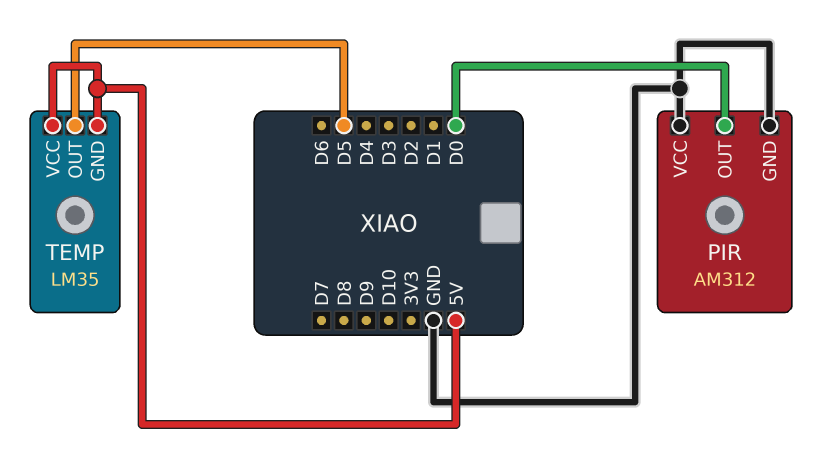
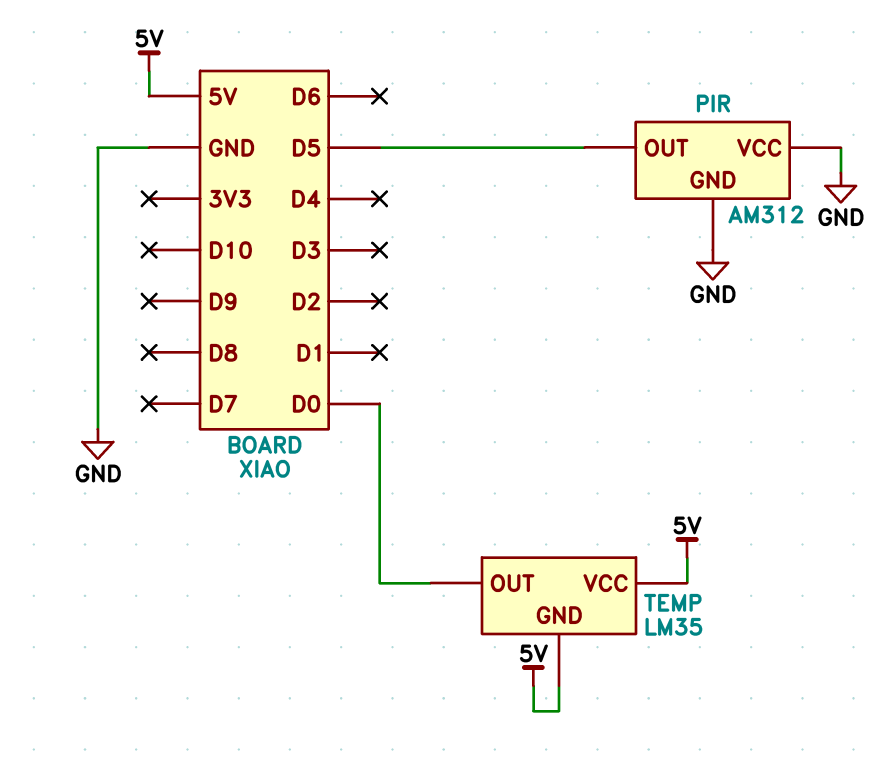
PIR pin OUT: D0 -> D5
TEMP pin OUT: D5 -> D0

